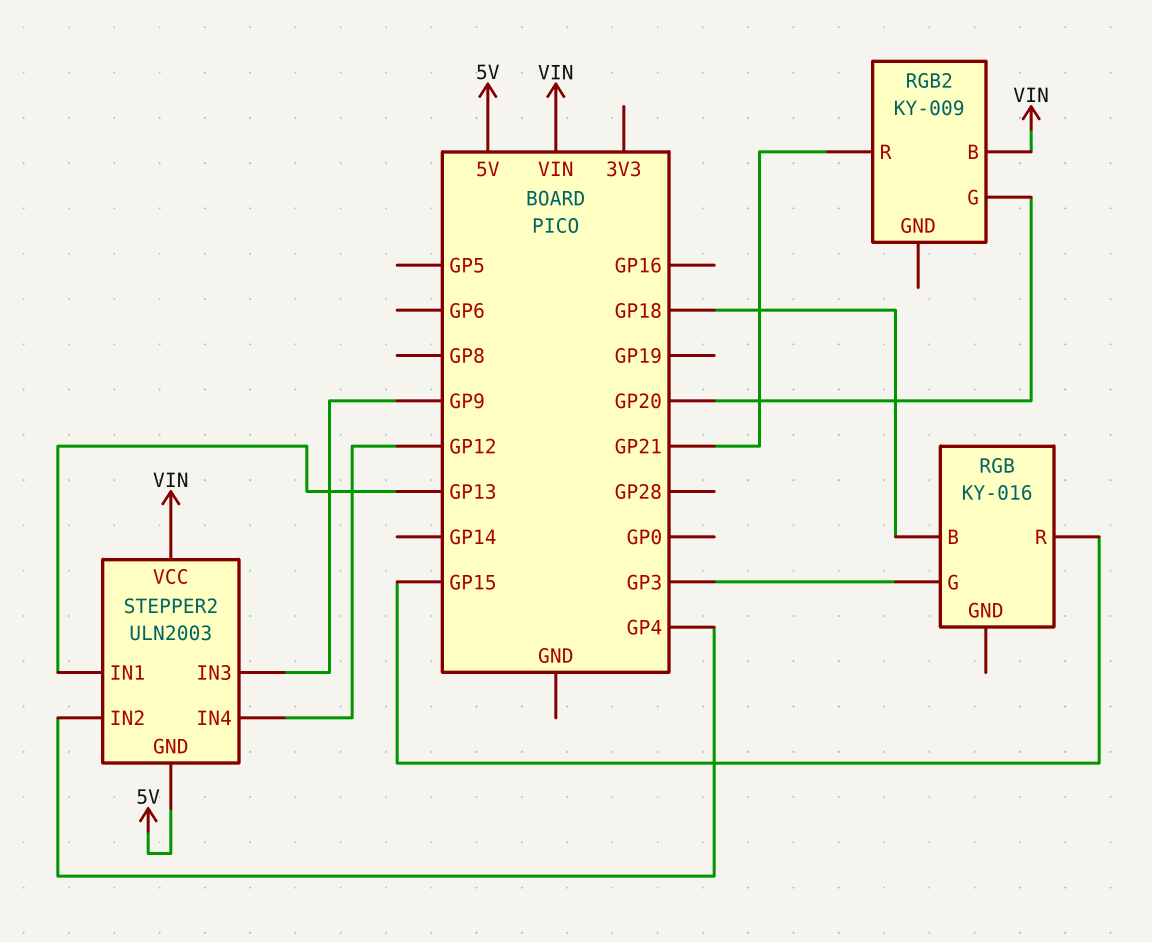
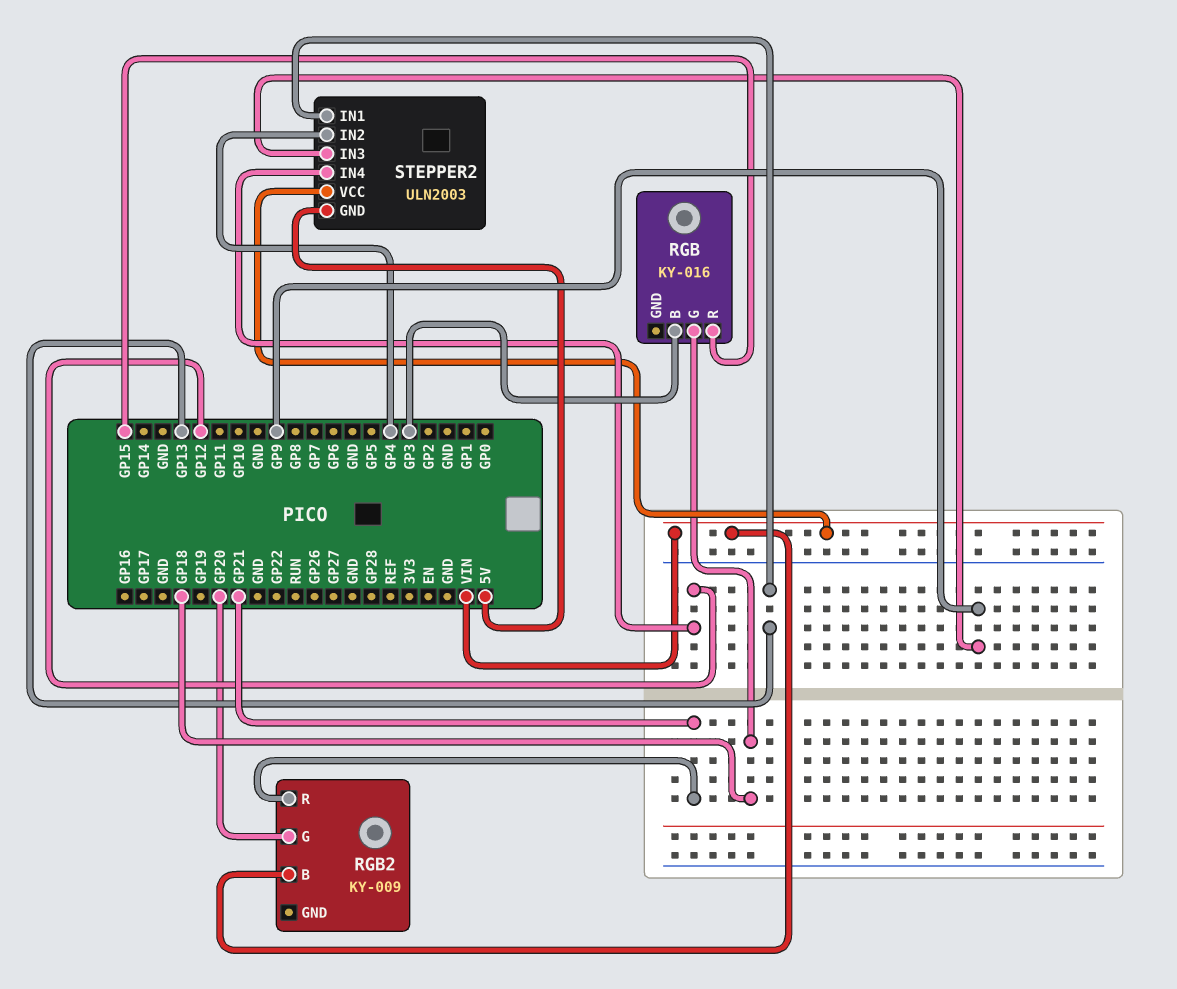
RGB pin B: GP18 -> GP3
RGB pin G: GP3 -> GP18

